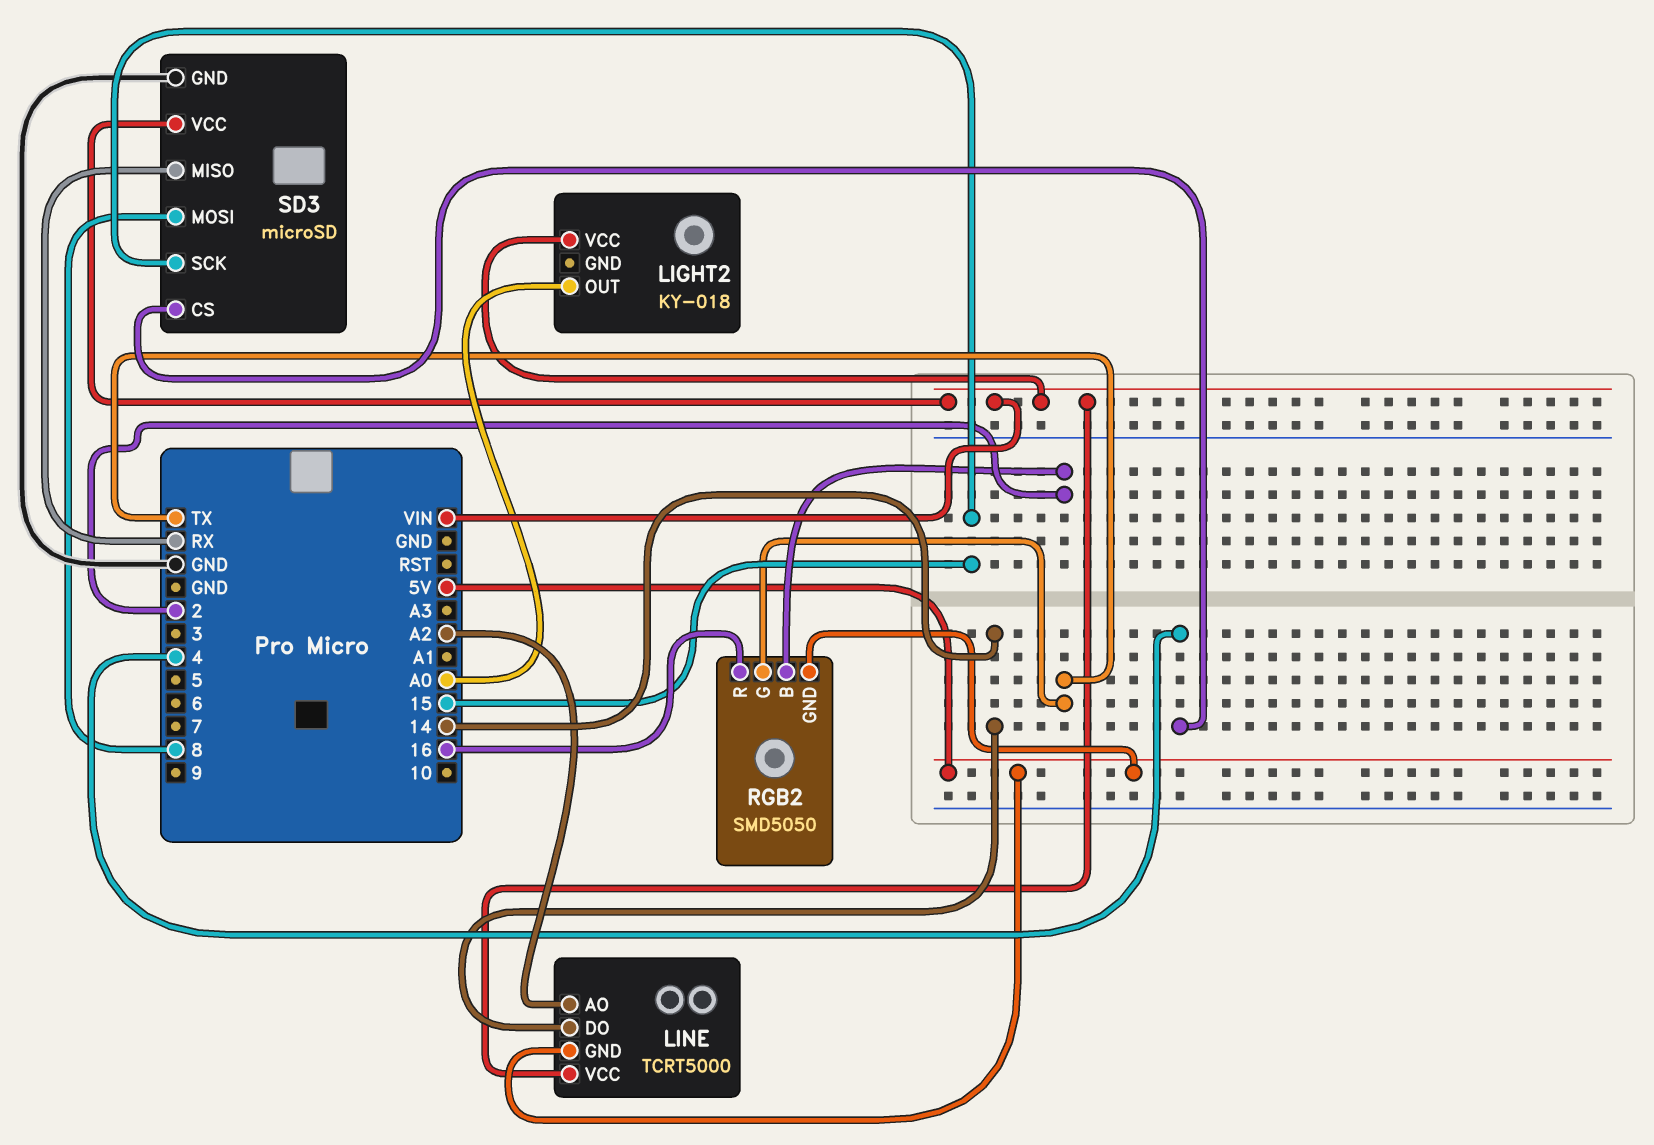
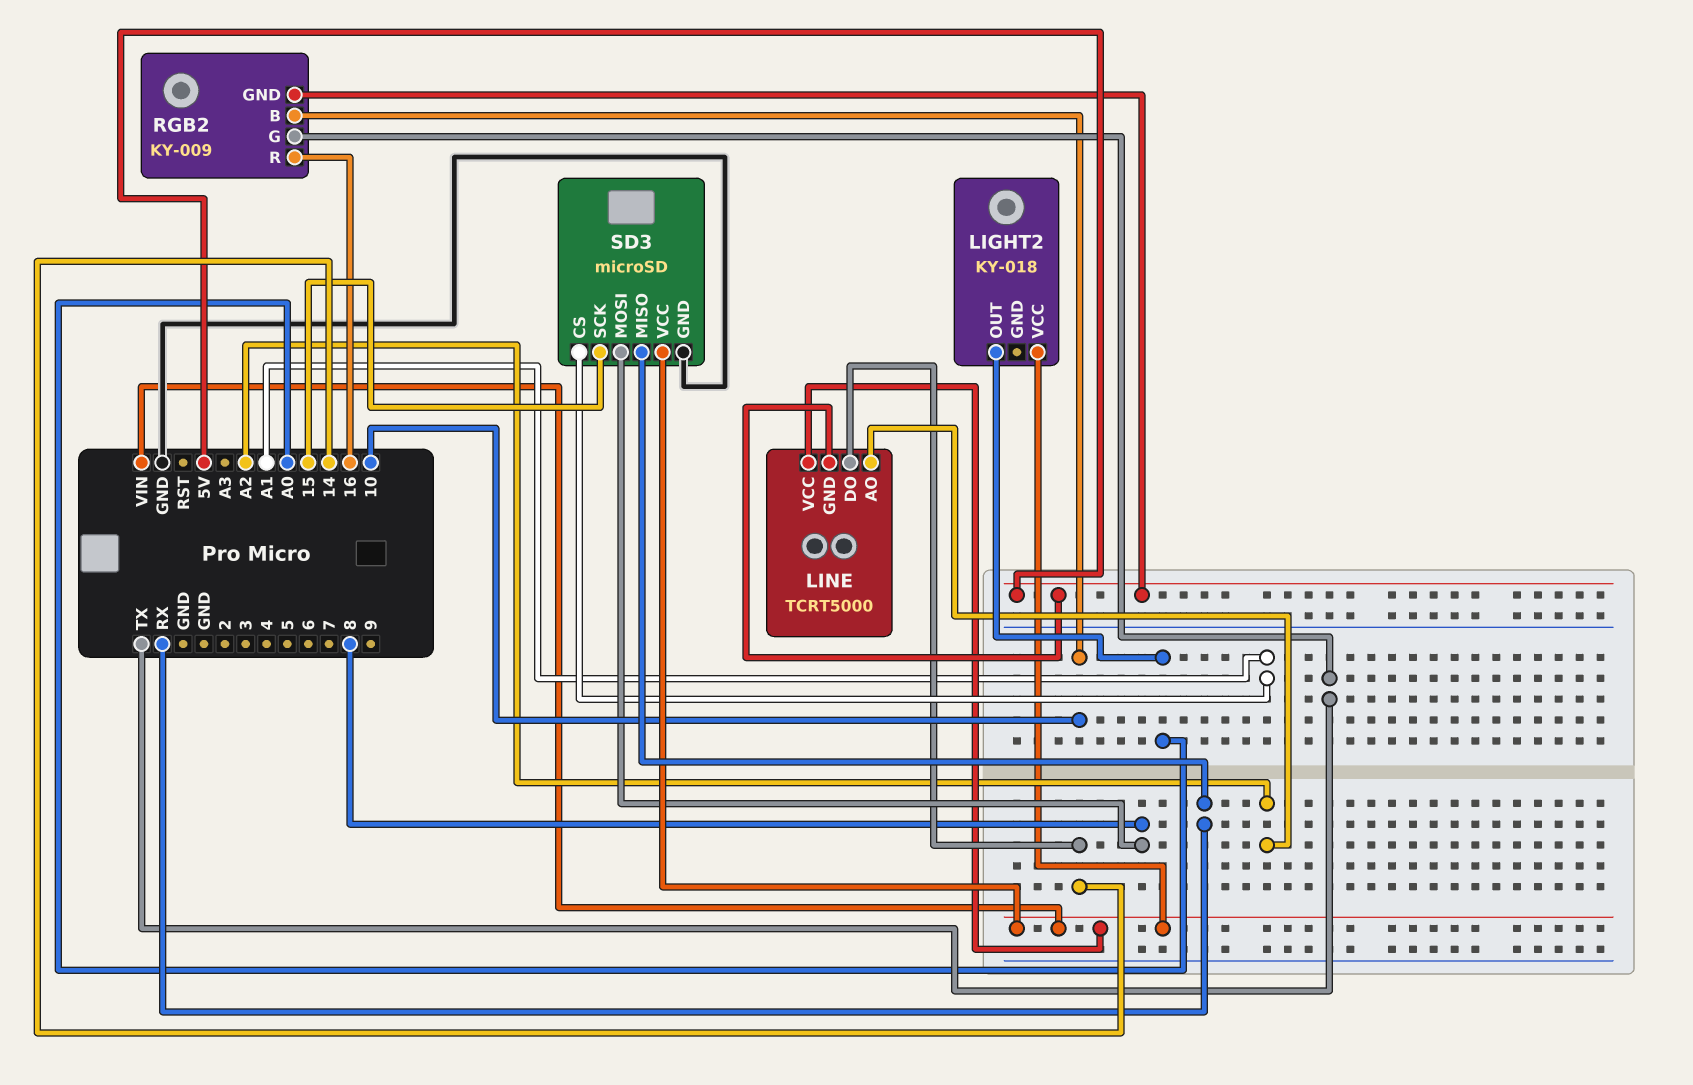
RGB2: SMD5050 -> KY-009
RGB2 pin B: 2 -> 10
SD3 pin CS: 4 -> A1

